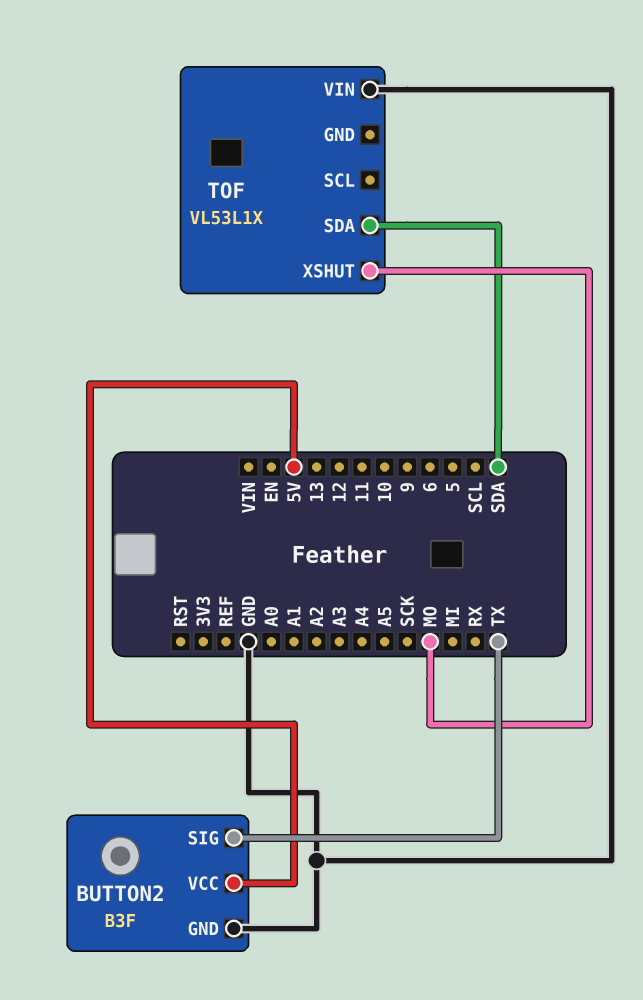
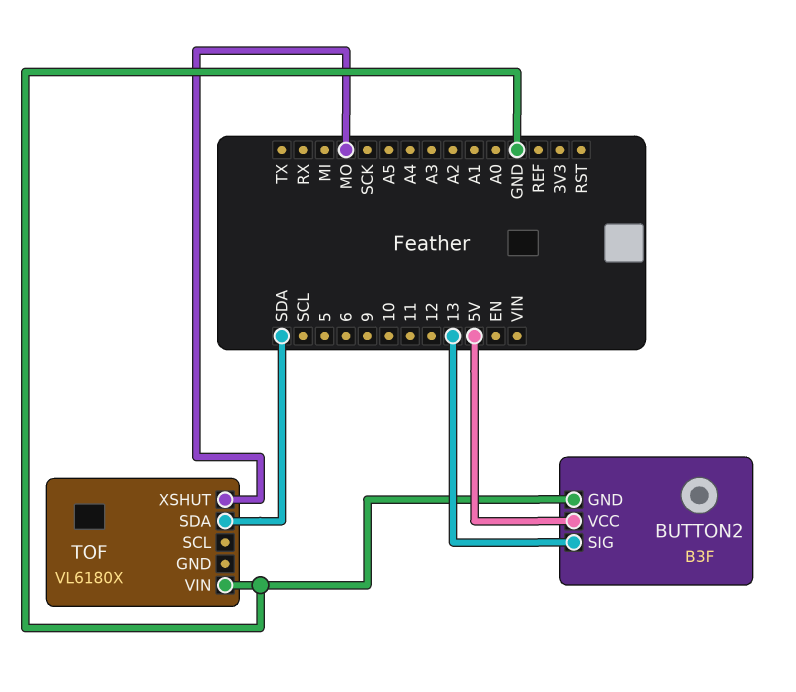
BUTTON2 pin SIG: TX -> 13
TOF: VL53L1X -> VL6180X

